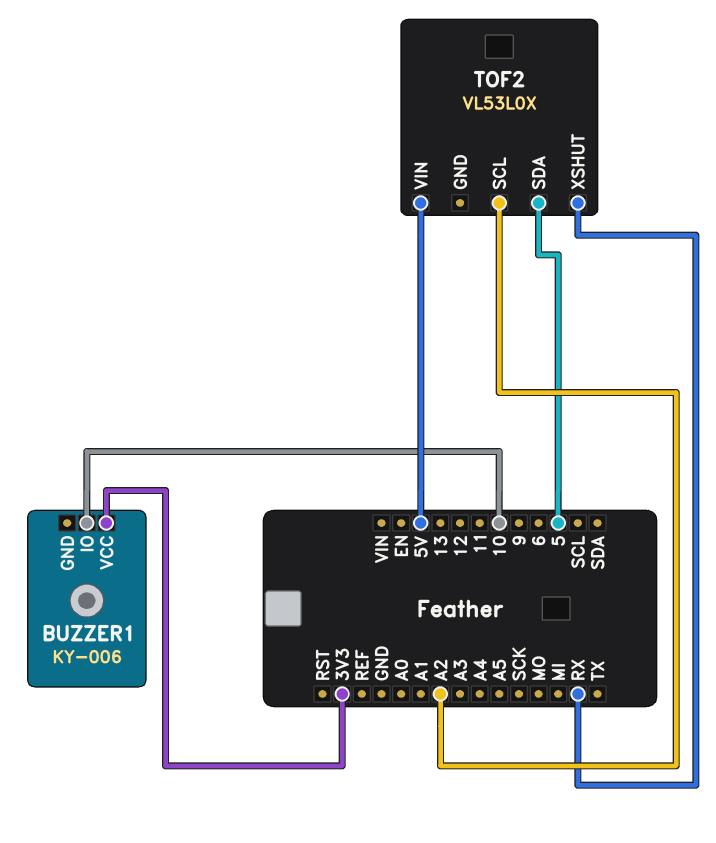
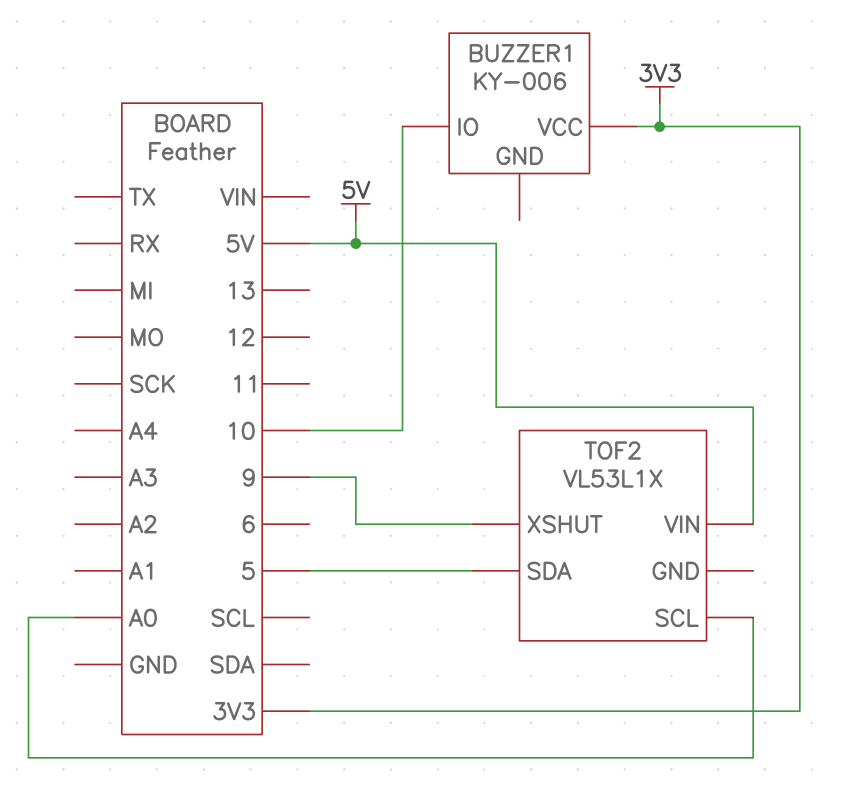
TOF2: VL53L0X -> VL53L1X
TOF2 pin SCL: A2 -> A0
TOF2 pin XSHUT: RX -> 9

